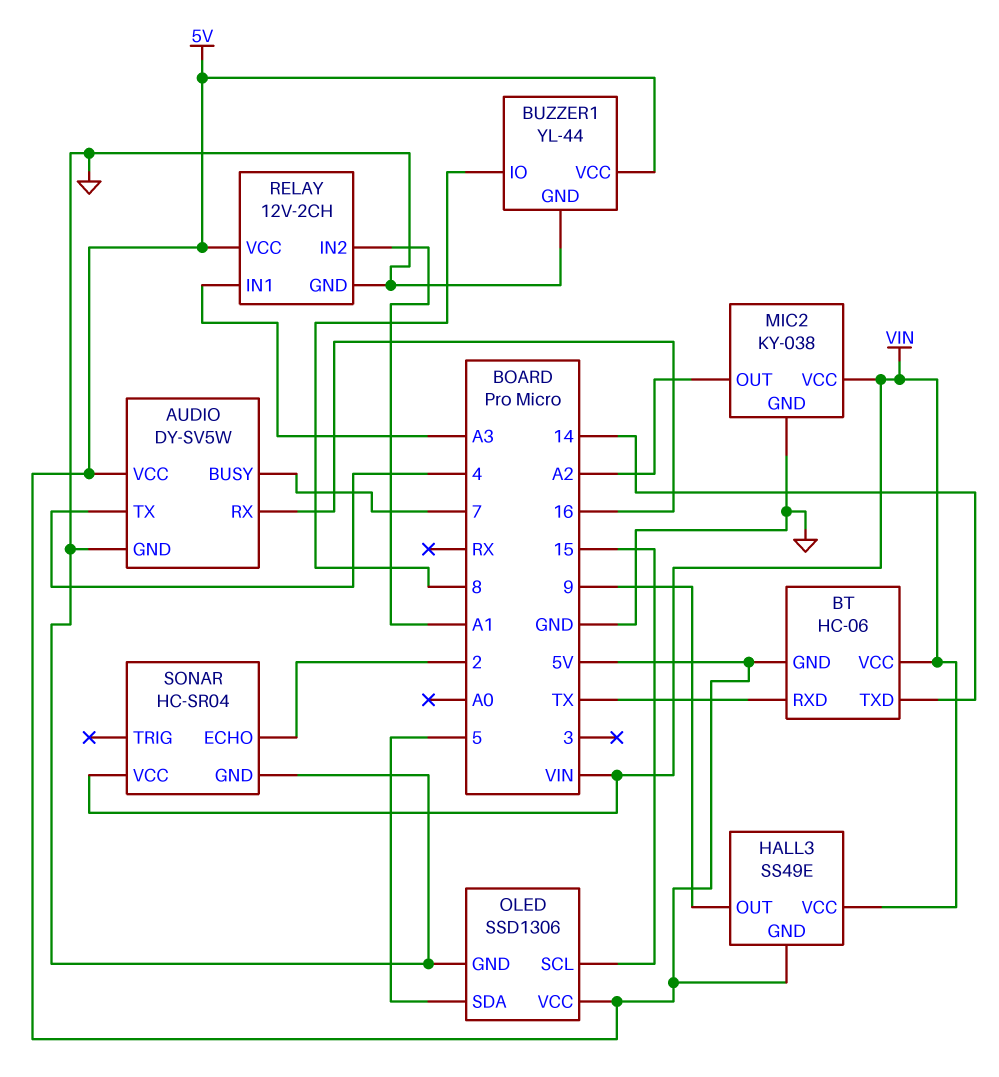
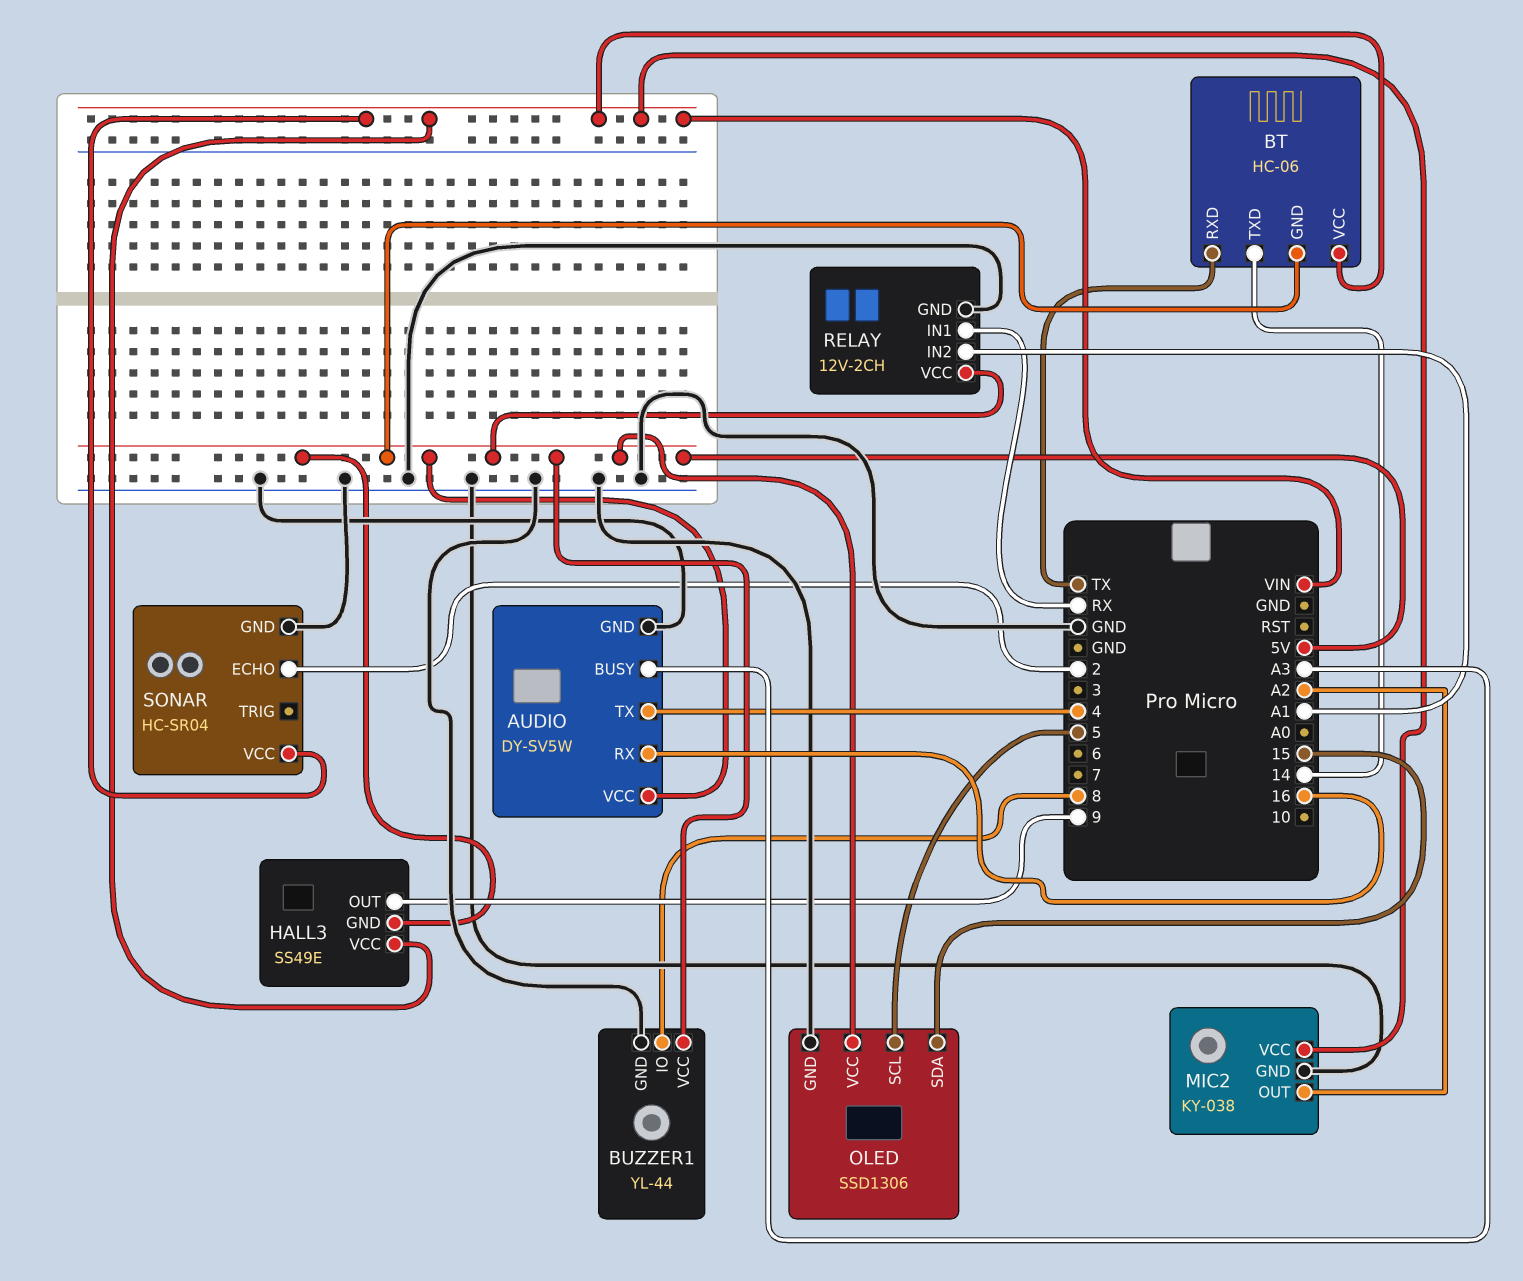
AUDIO pin BUSY: 7 -> A3
OLED pin SCL: 15 -> 5
OLED pin SDA: 5 -> 15
RELAY pin IN1: A3 -> RX

